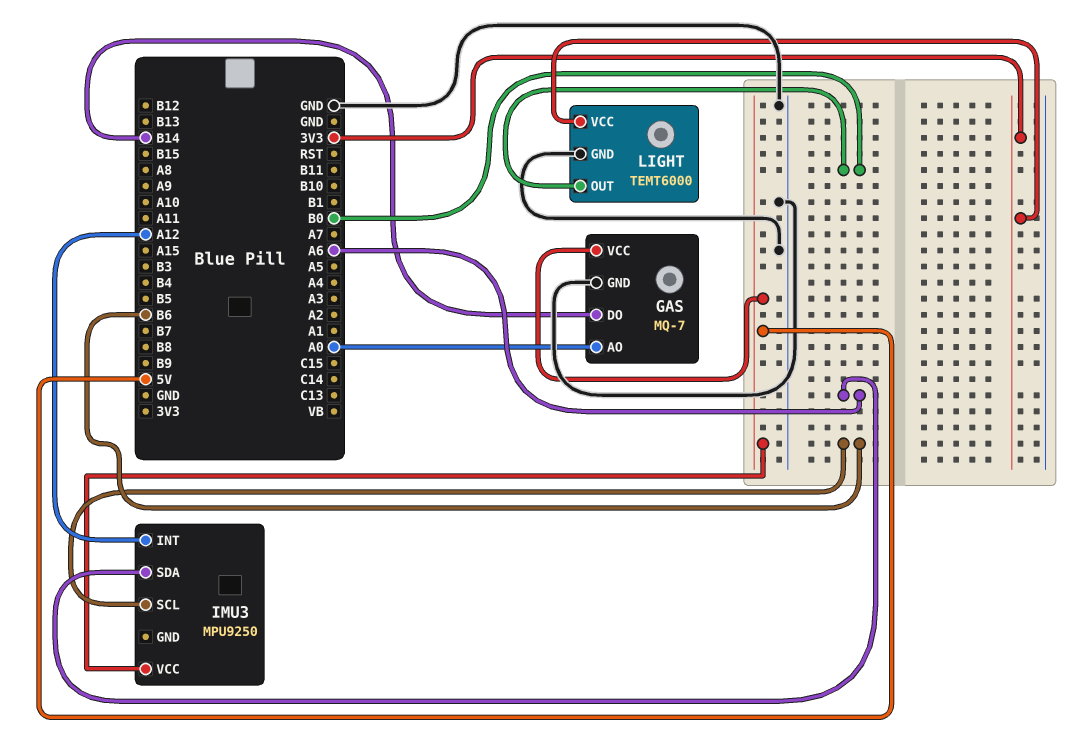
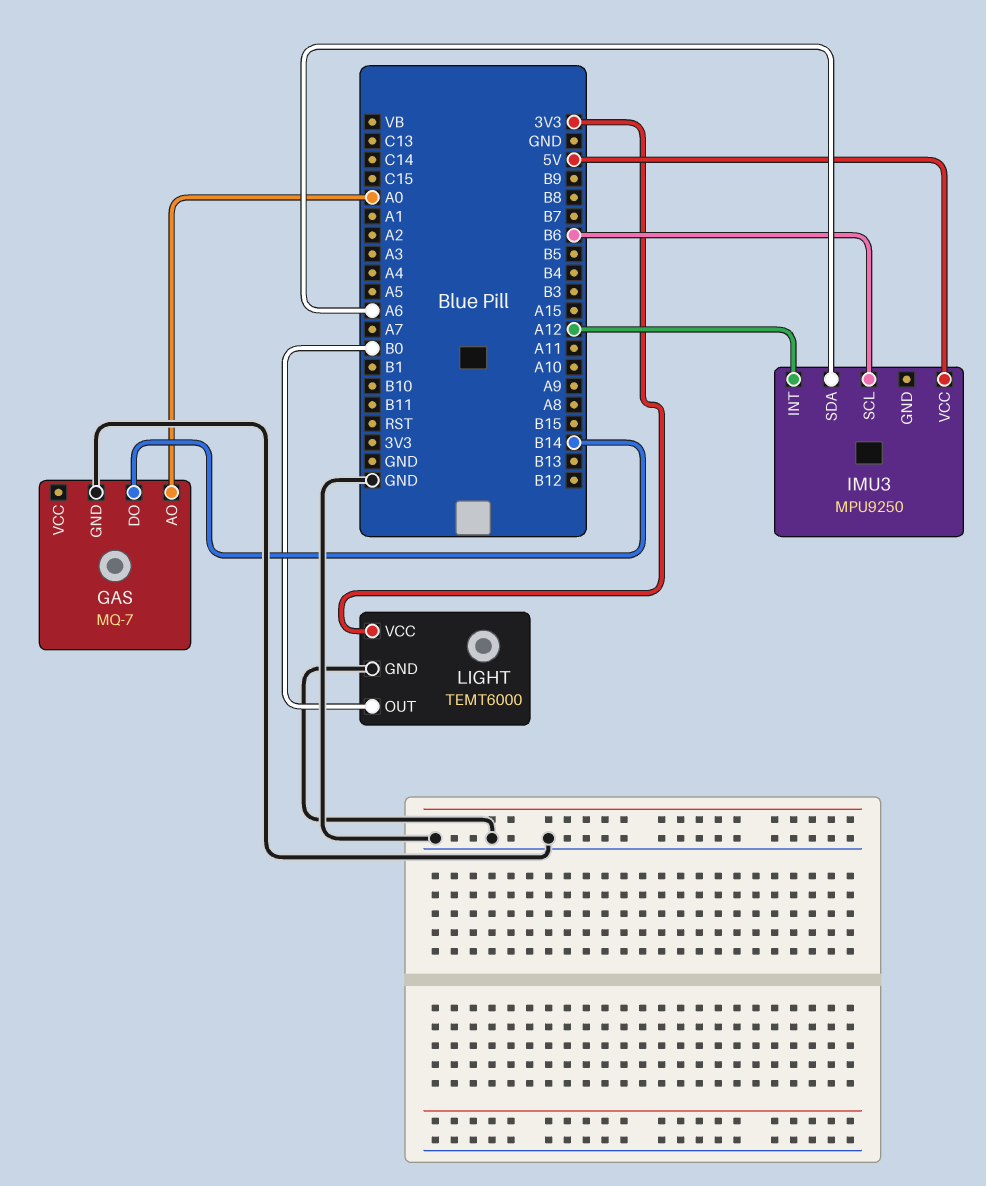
GAS pin VCC: 5V -> none

